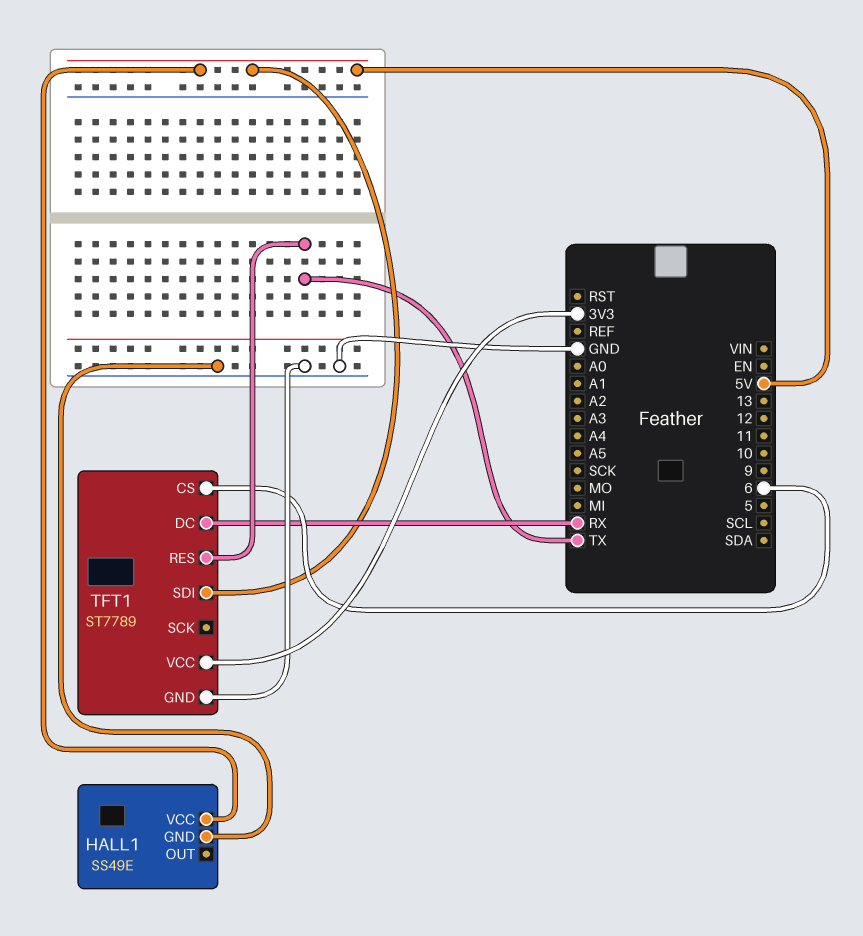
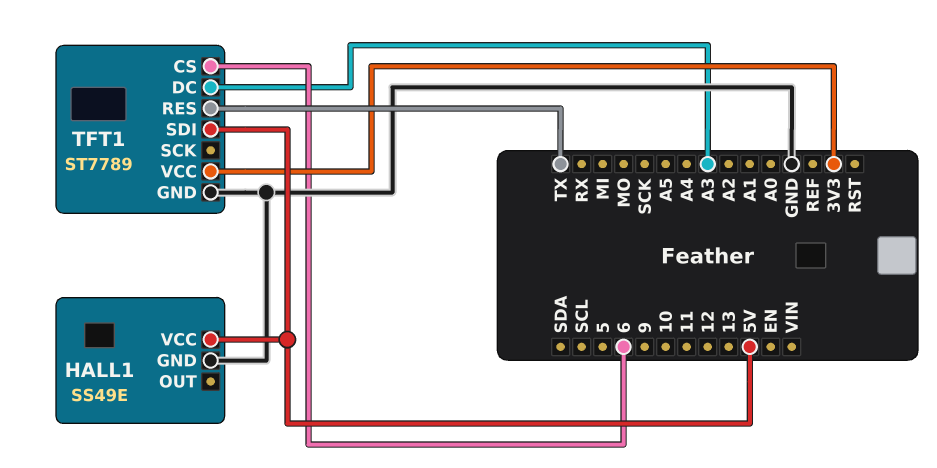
TFT1 pin DC: RX -> A3

